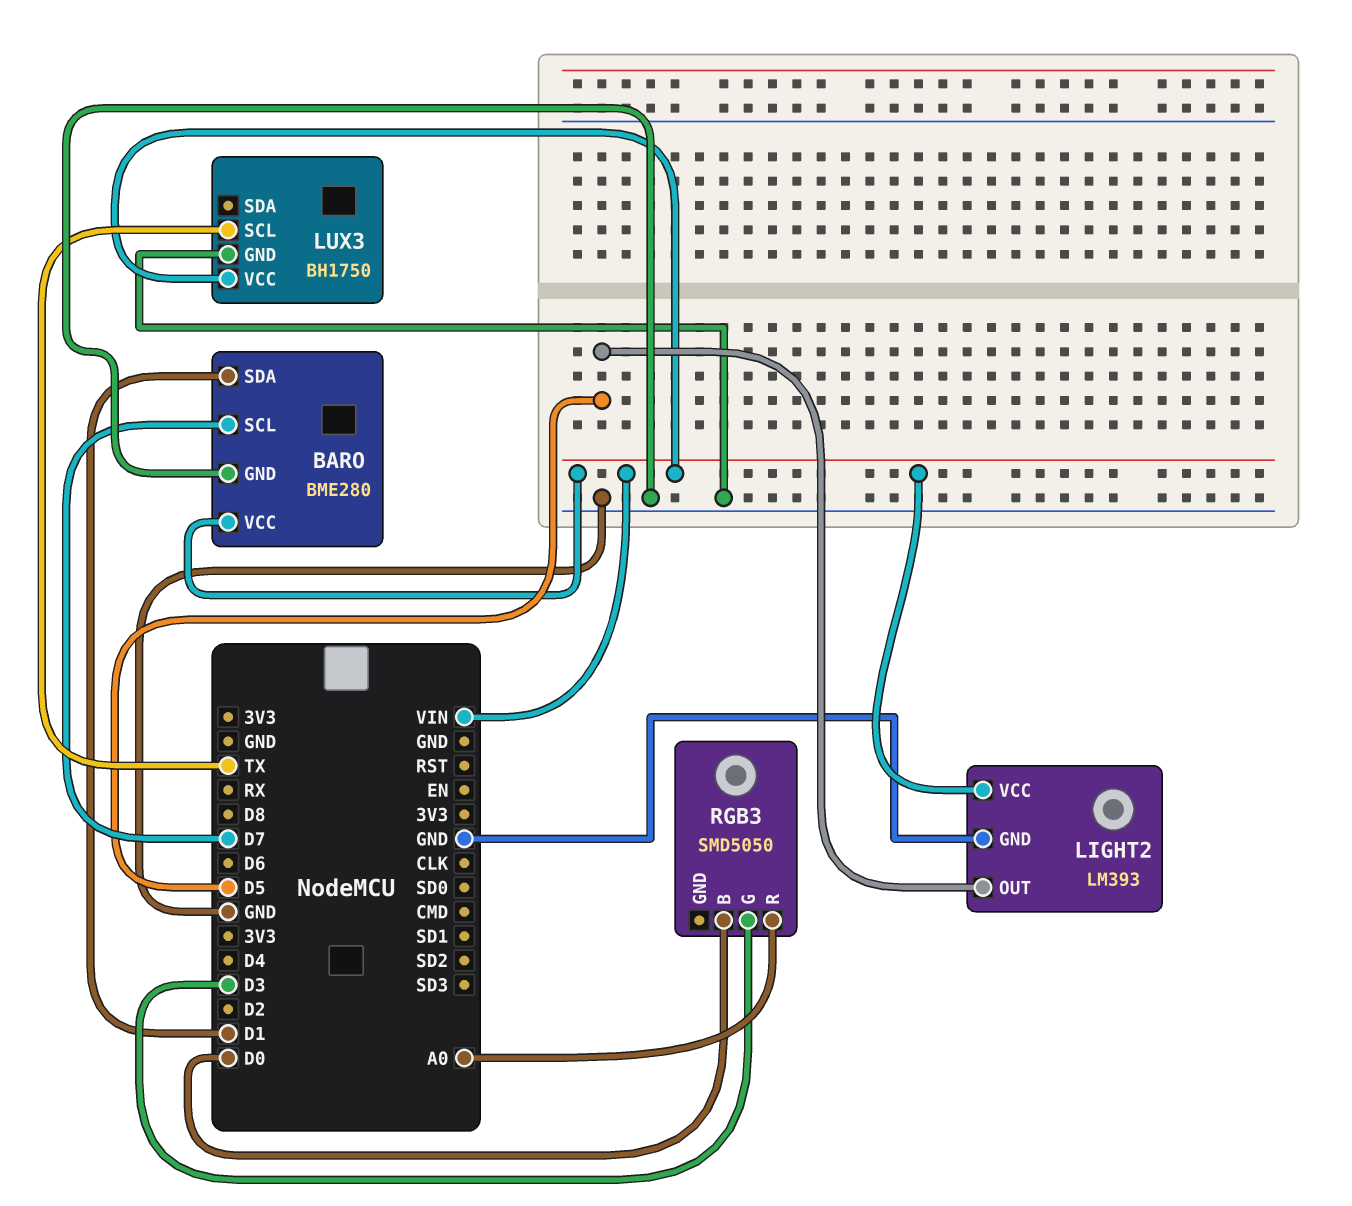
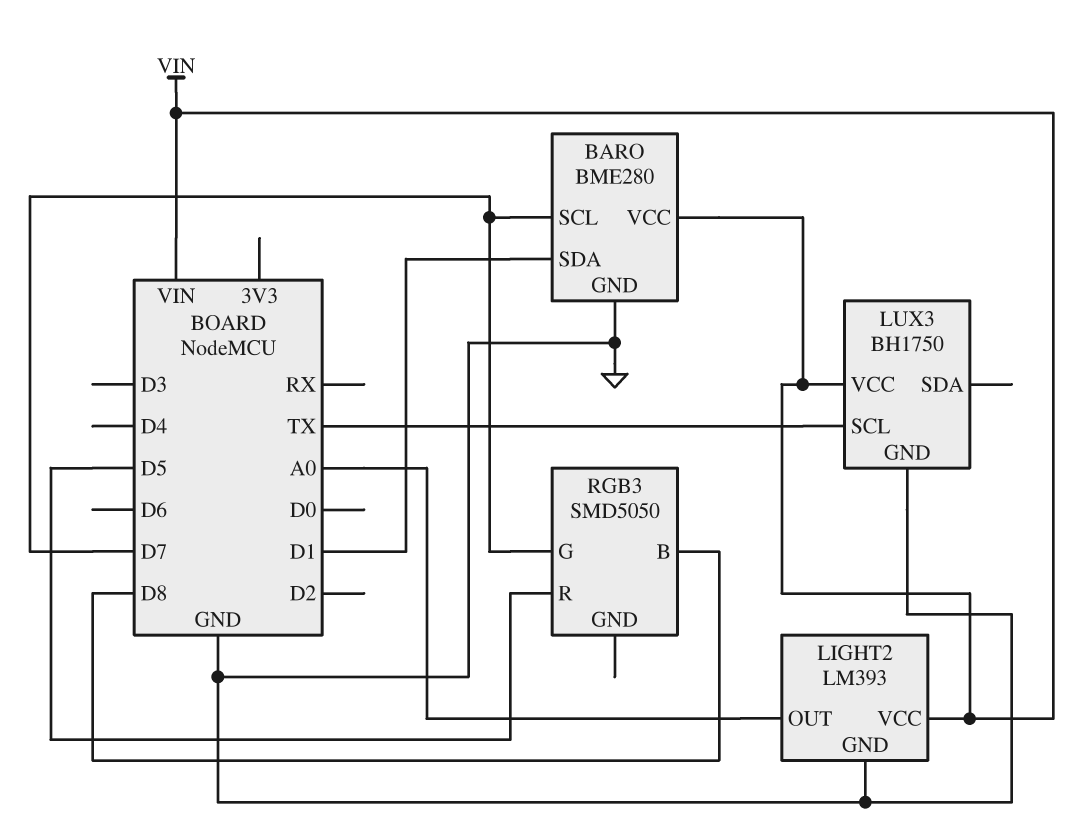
LIGHT2 pin OUT: D5 -> A0
RGB3 pin B: D0 -> D8
RGB3 pin G: D3 -> D7
RGB3 pin R: A0 -> D5

